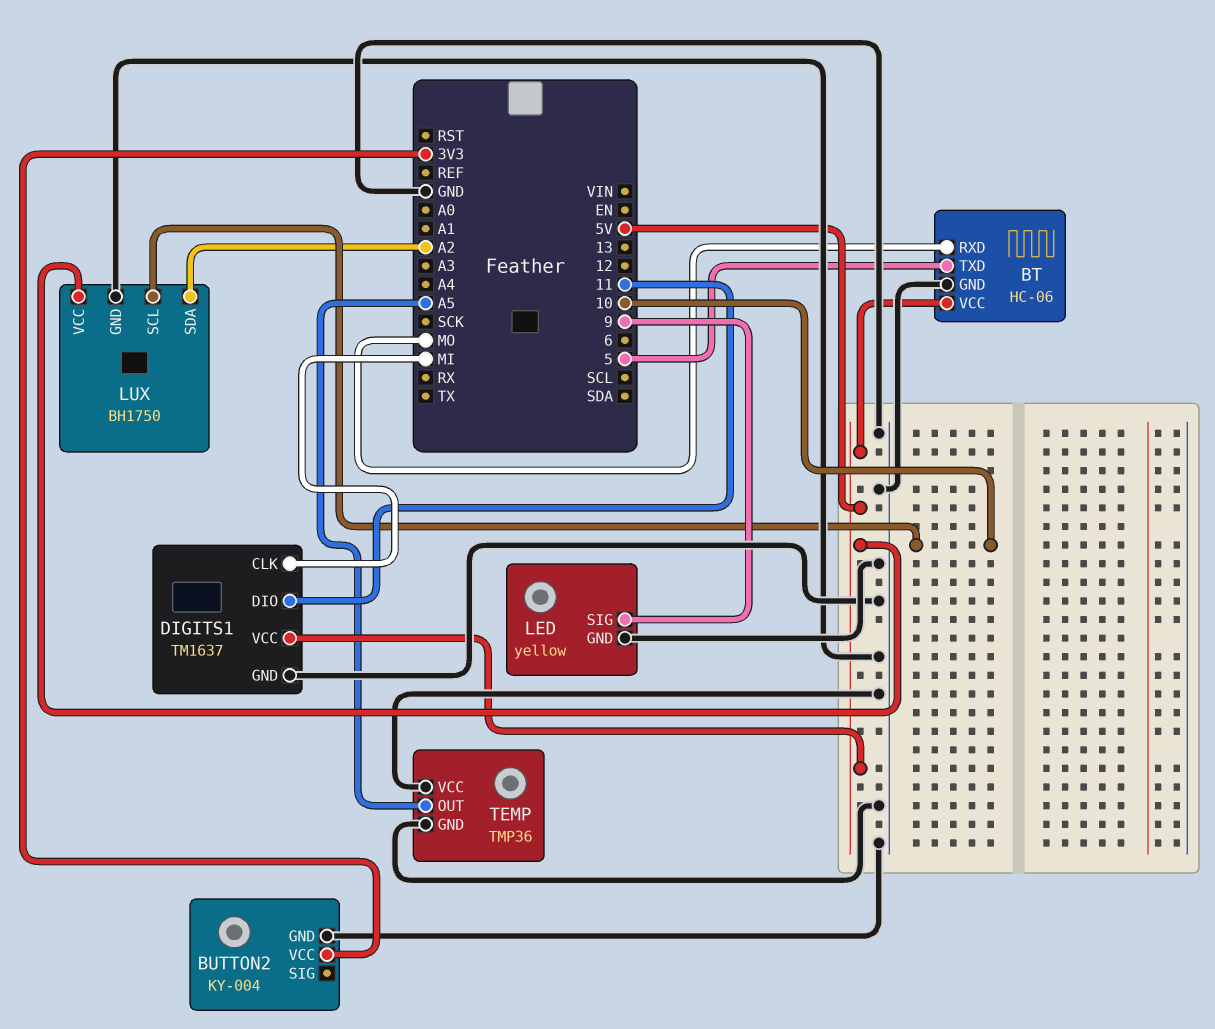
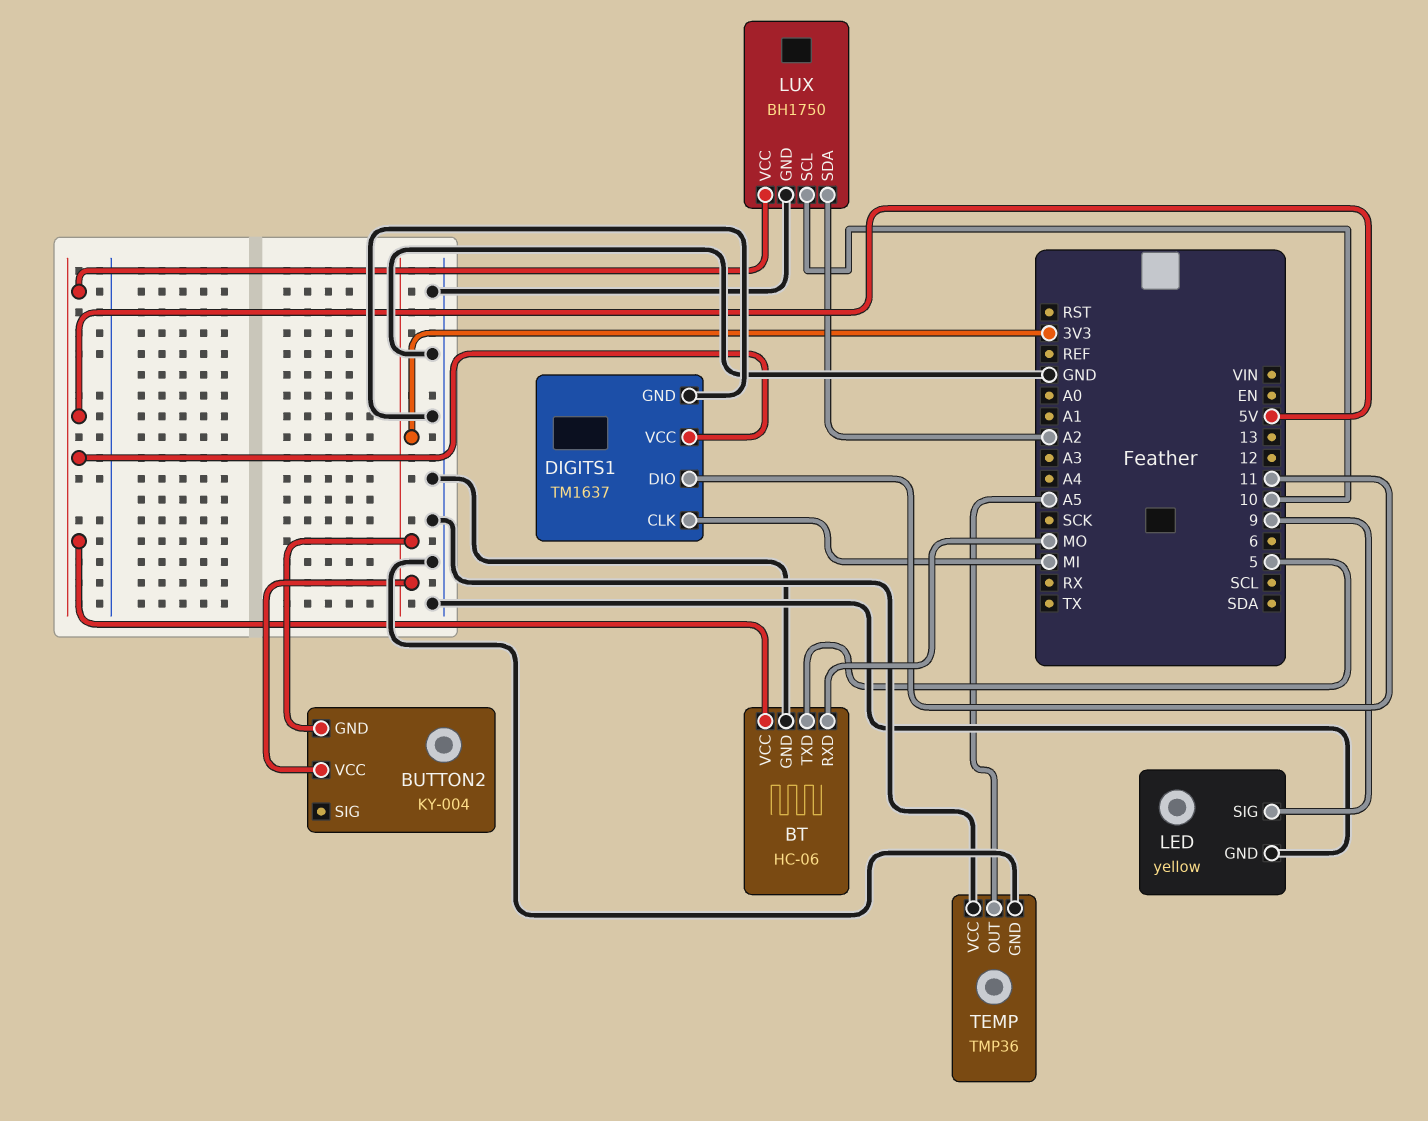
BUTTON2 pin GND: GND -> 3V3

